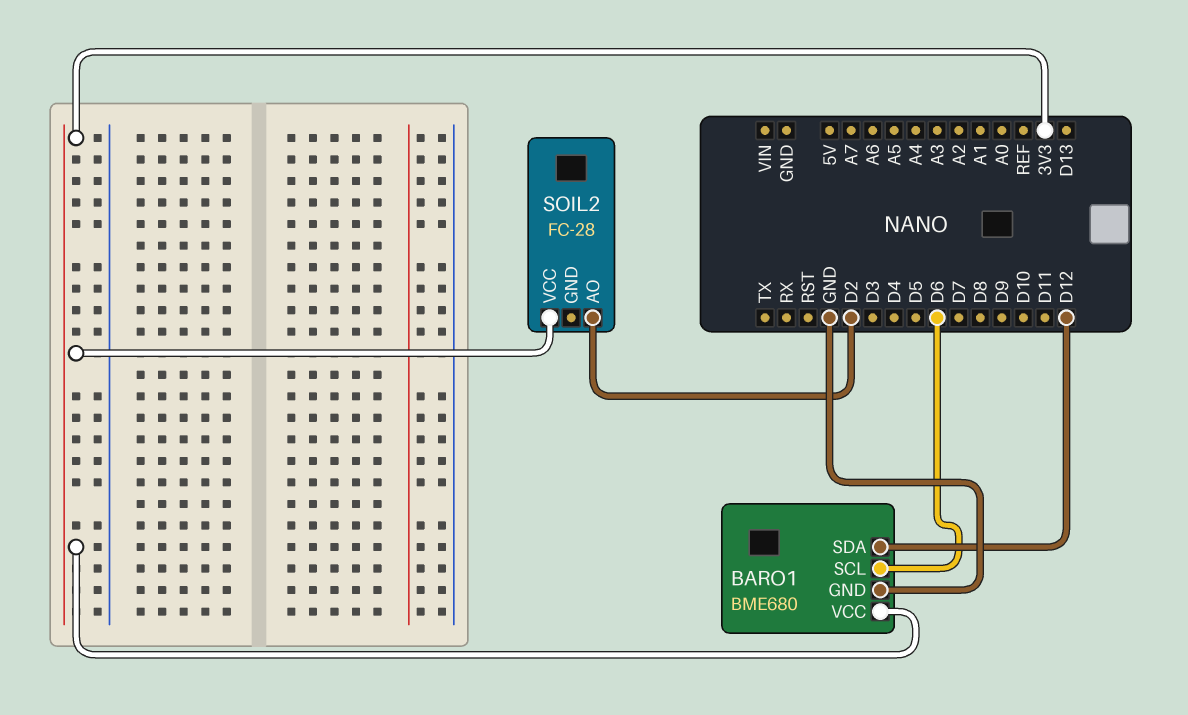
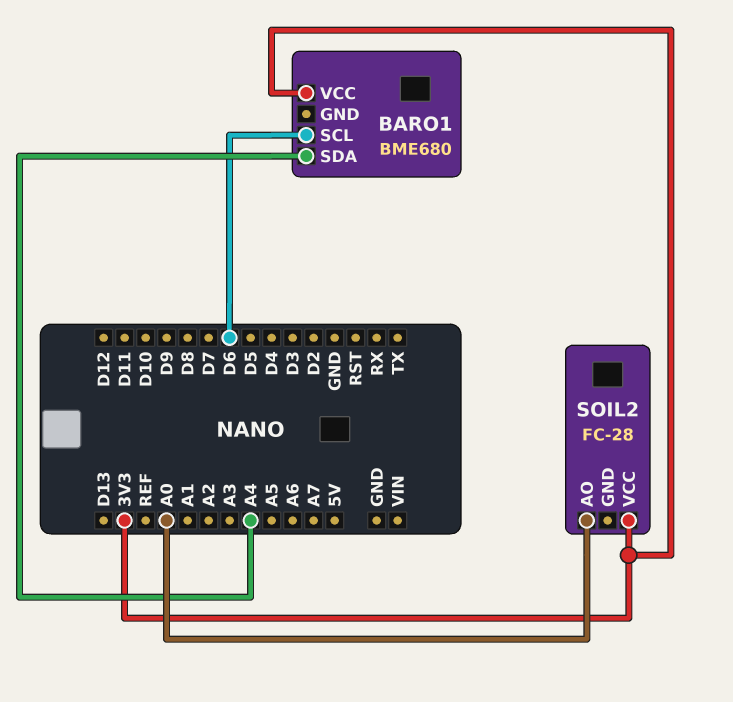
BARO1 pin GND: GND -> none
BARO1 pin SDA: D12 -> A4
SOIL2 pin AO: D2 -> A0

